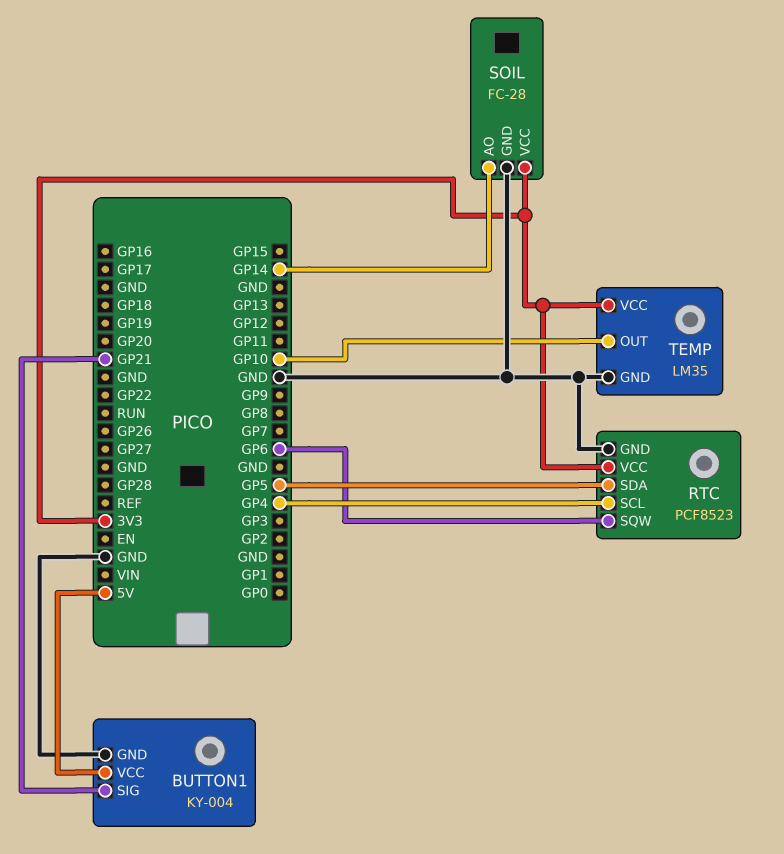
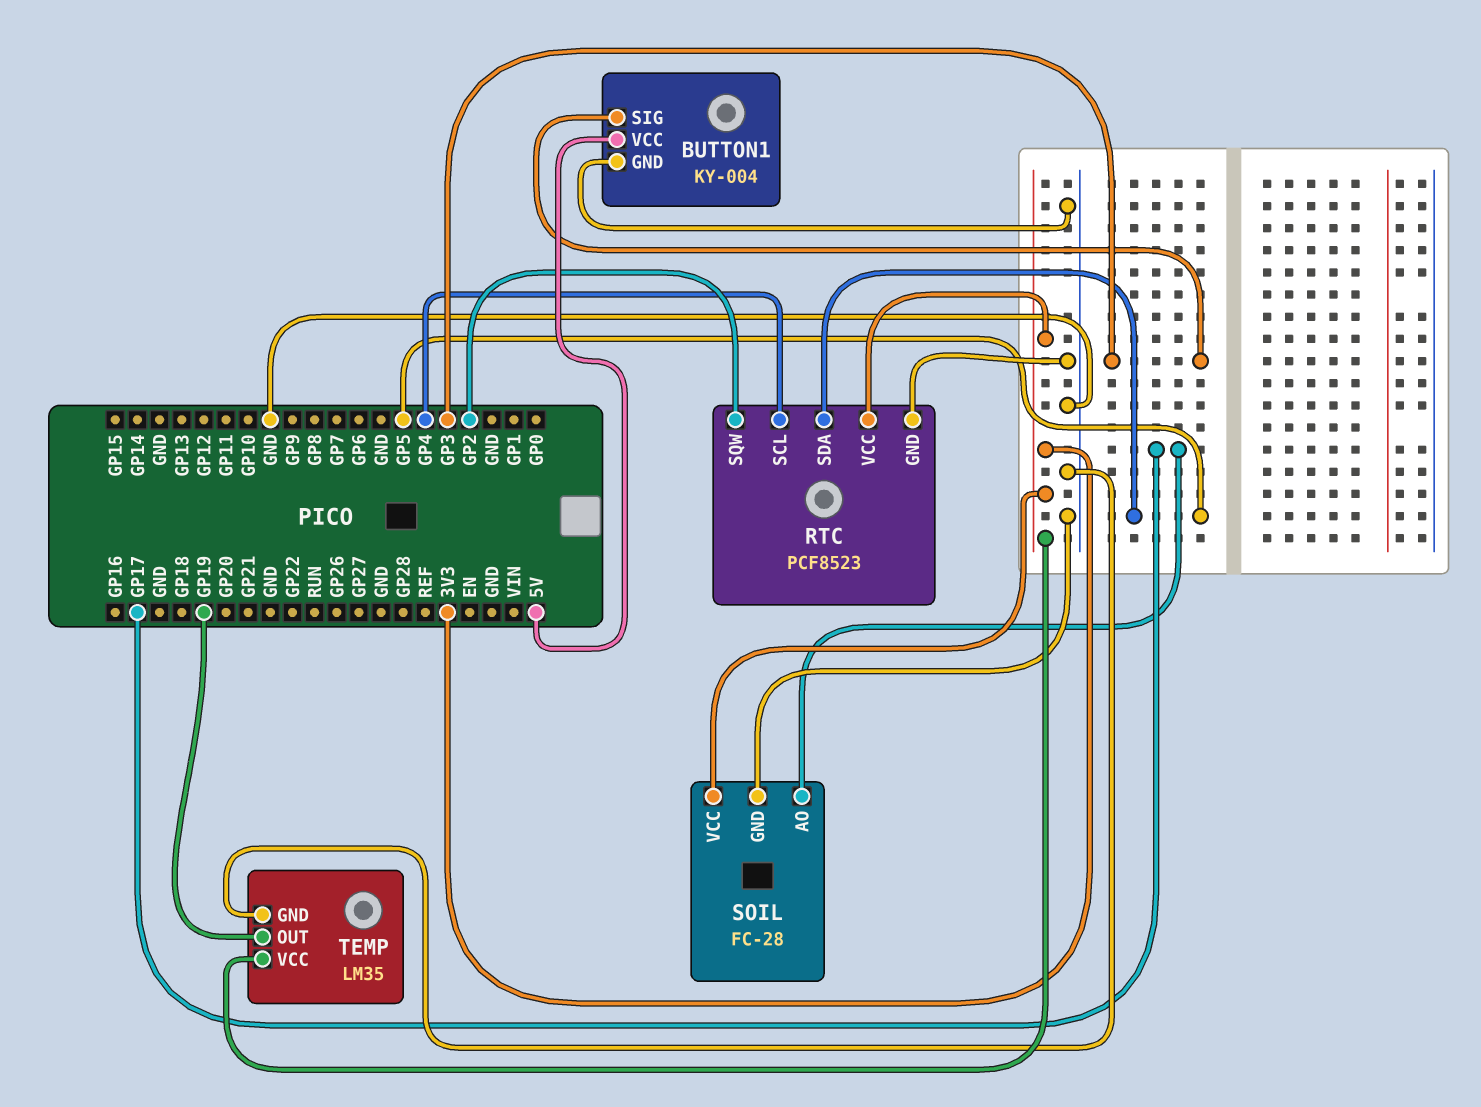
BUTTON1 pin SIG: GP21 -> GP3
RTC pin SQW: GP6 -> GP2
SOIL pin AO: GP14 -> GP17
TEMP pin OUT: GP10 -> GP19

